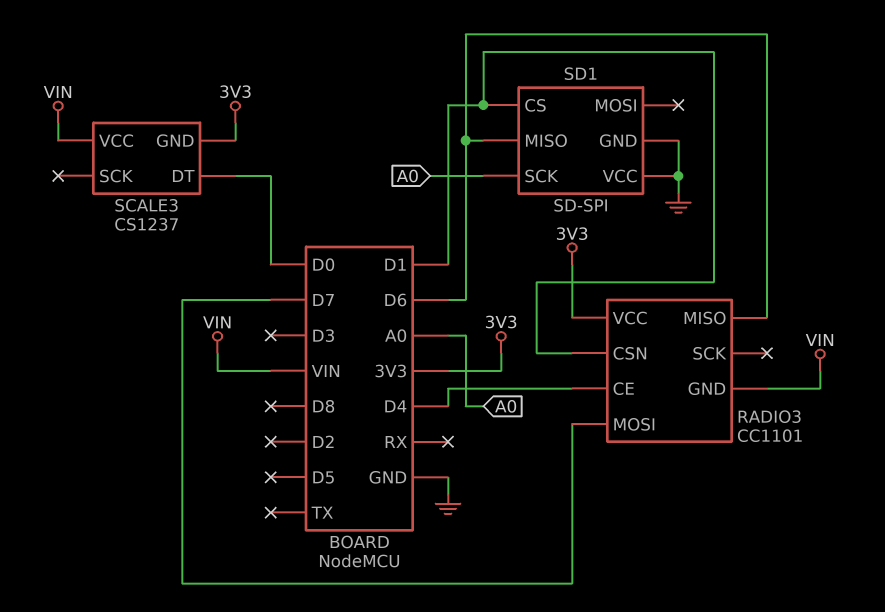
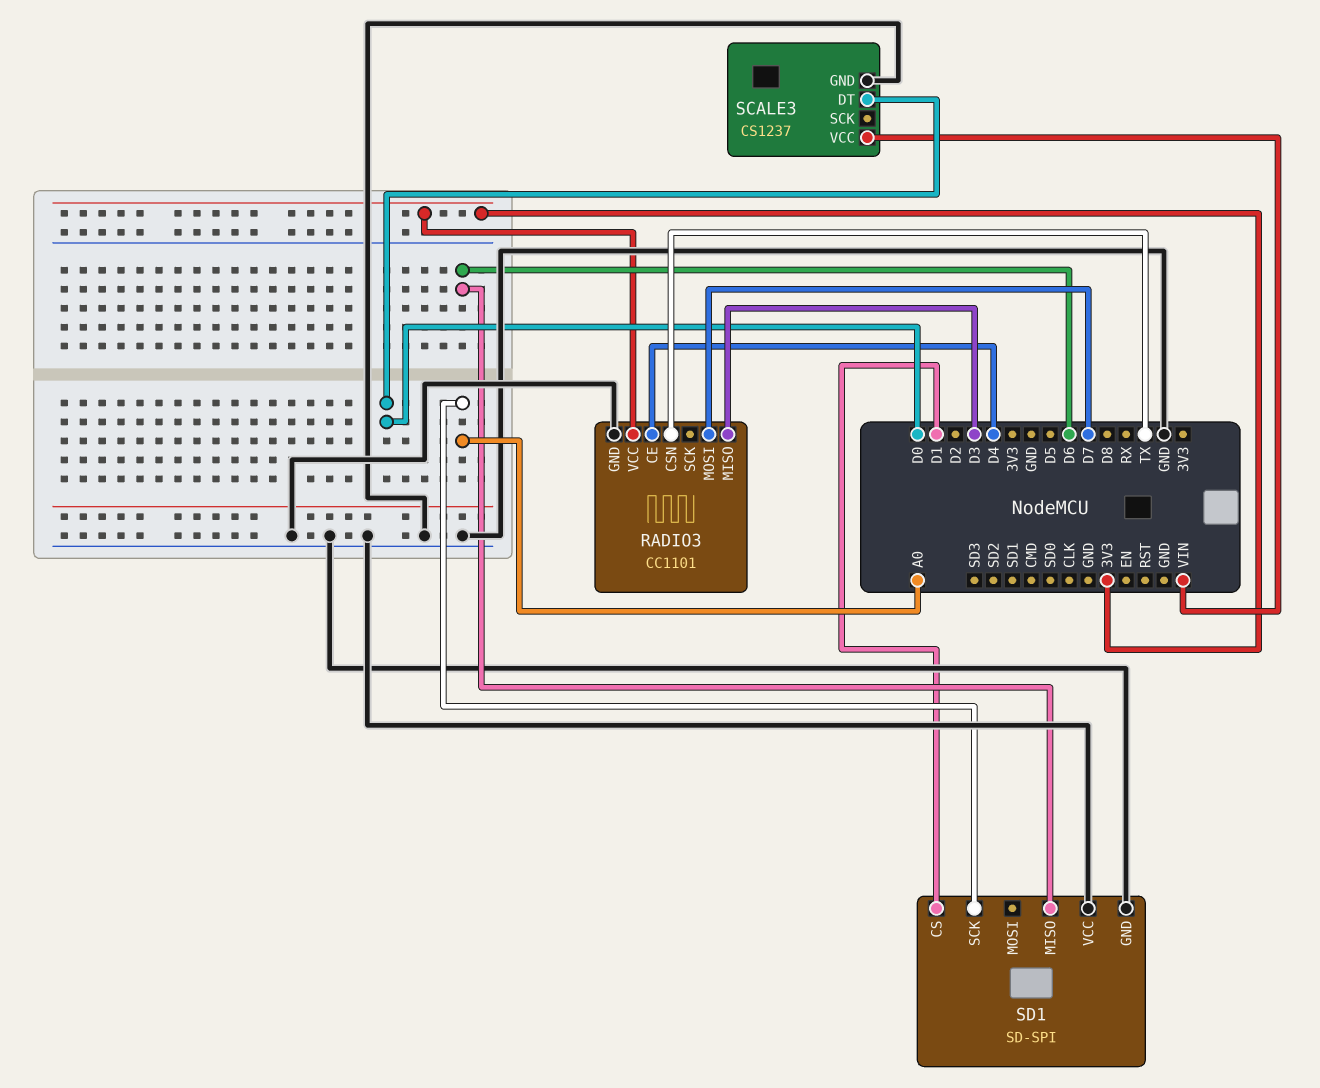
RADIO3 pin CSN: D1 -> TX
RADIO3 pin GND: VIN -> GND
RADIO3 pin MISO: D6 -> D3
SCALE3 pin GND: 3V3 -> GND

